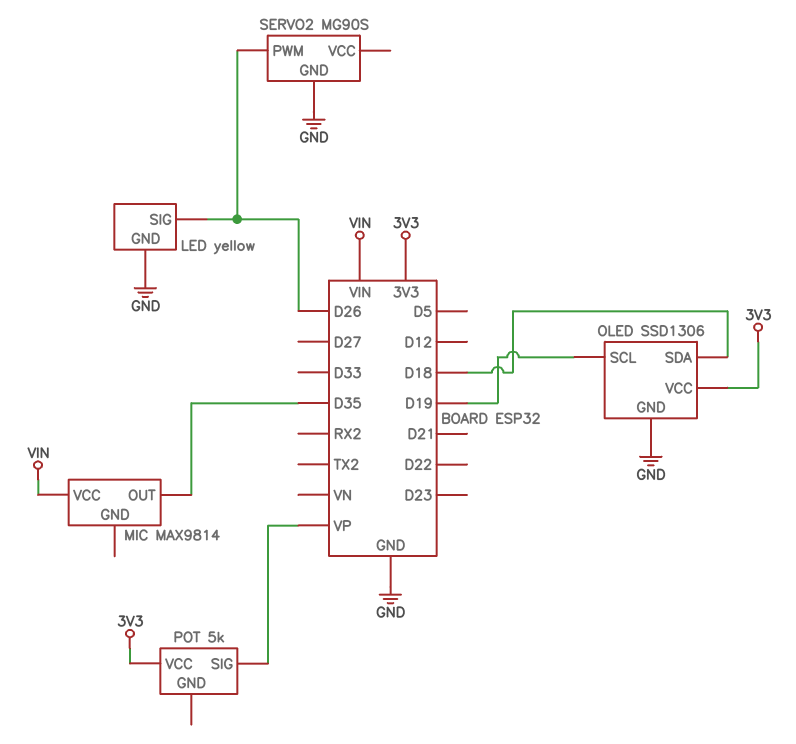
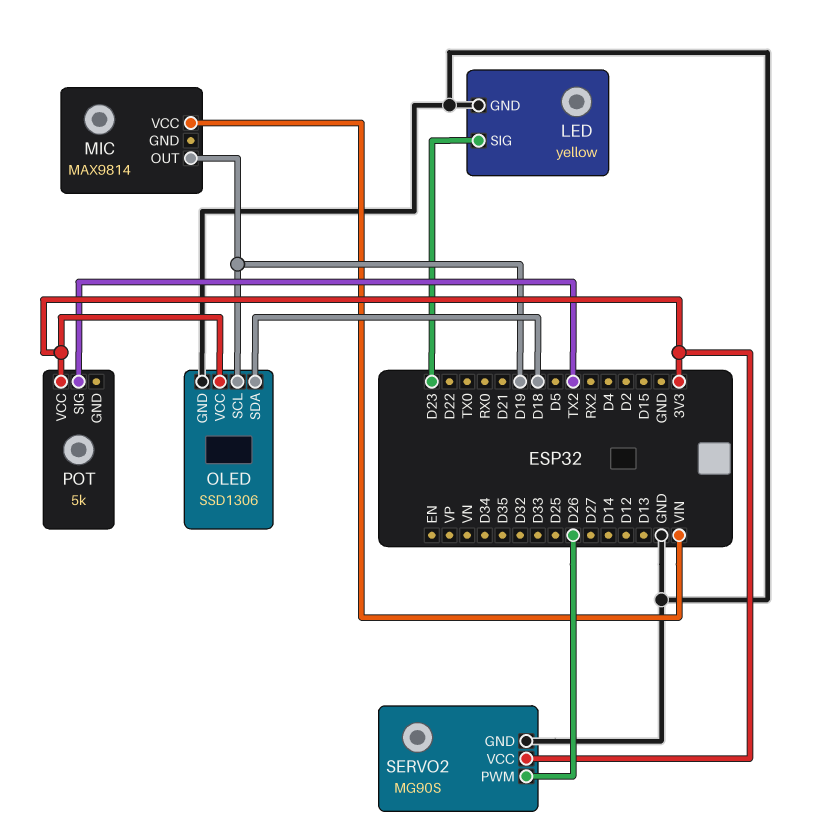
LED pin SIG: D26 -> D23
MIC pin OUT: D35 -> D19
POT pin SIG: VP -> TX2
SERVO2 pin VCC: none -> 3V3

